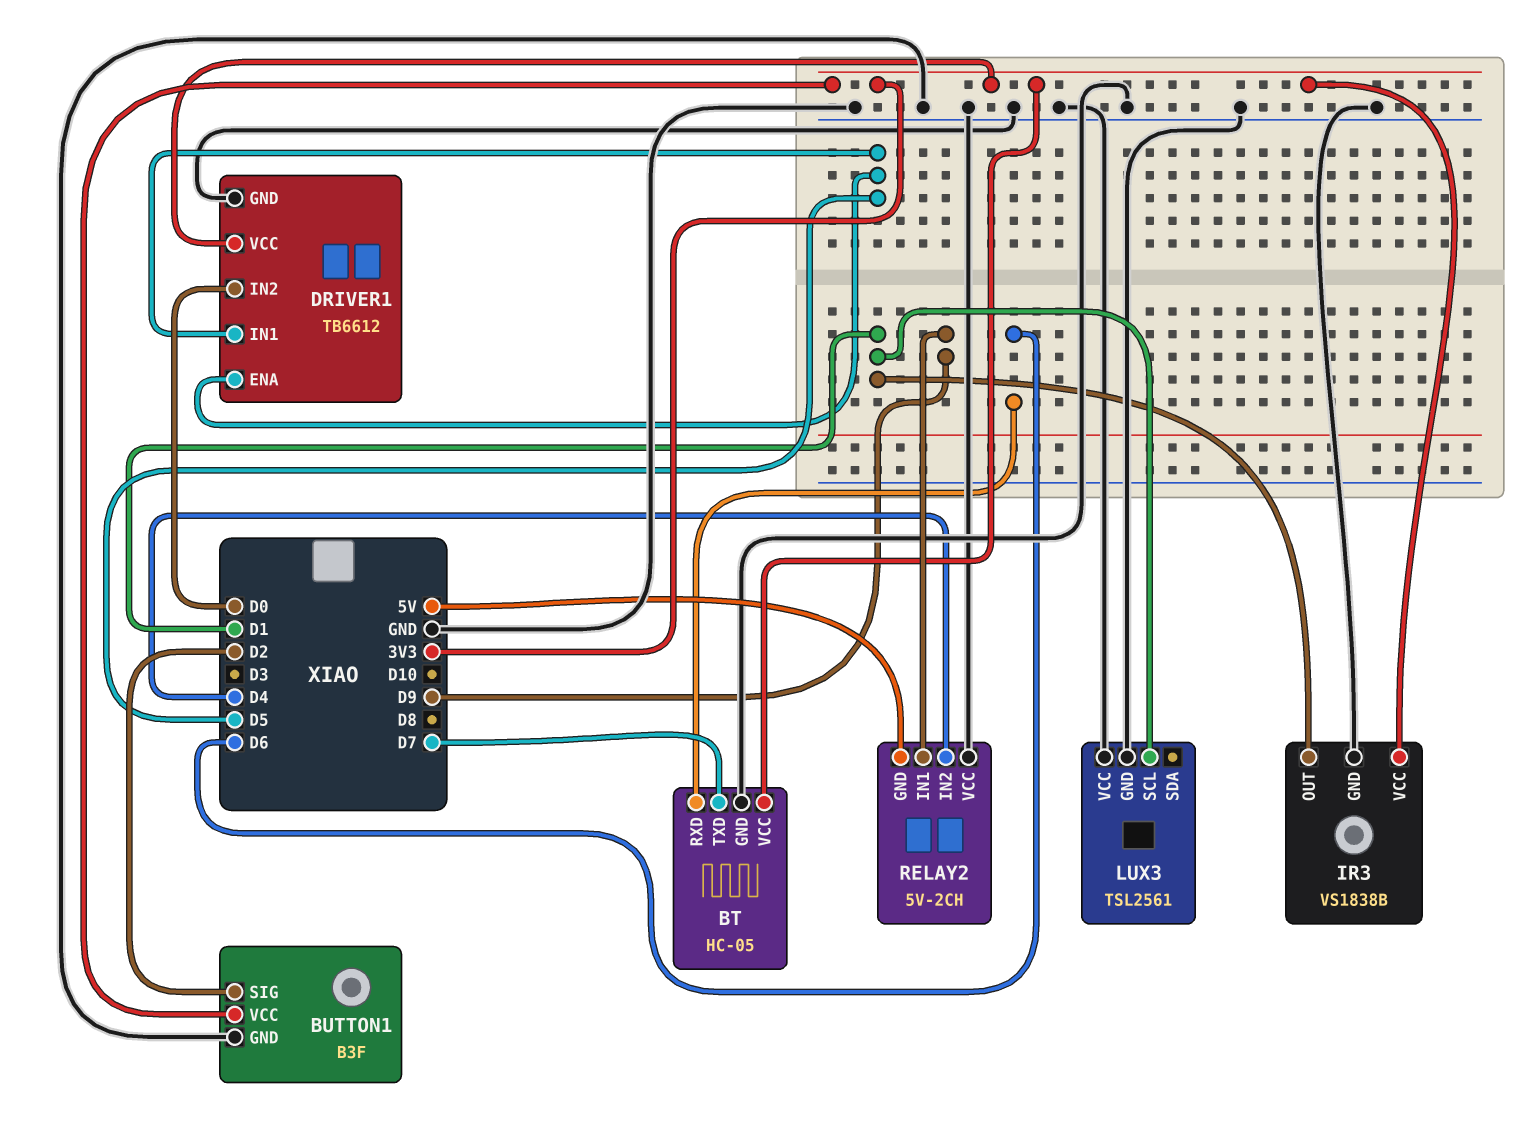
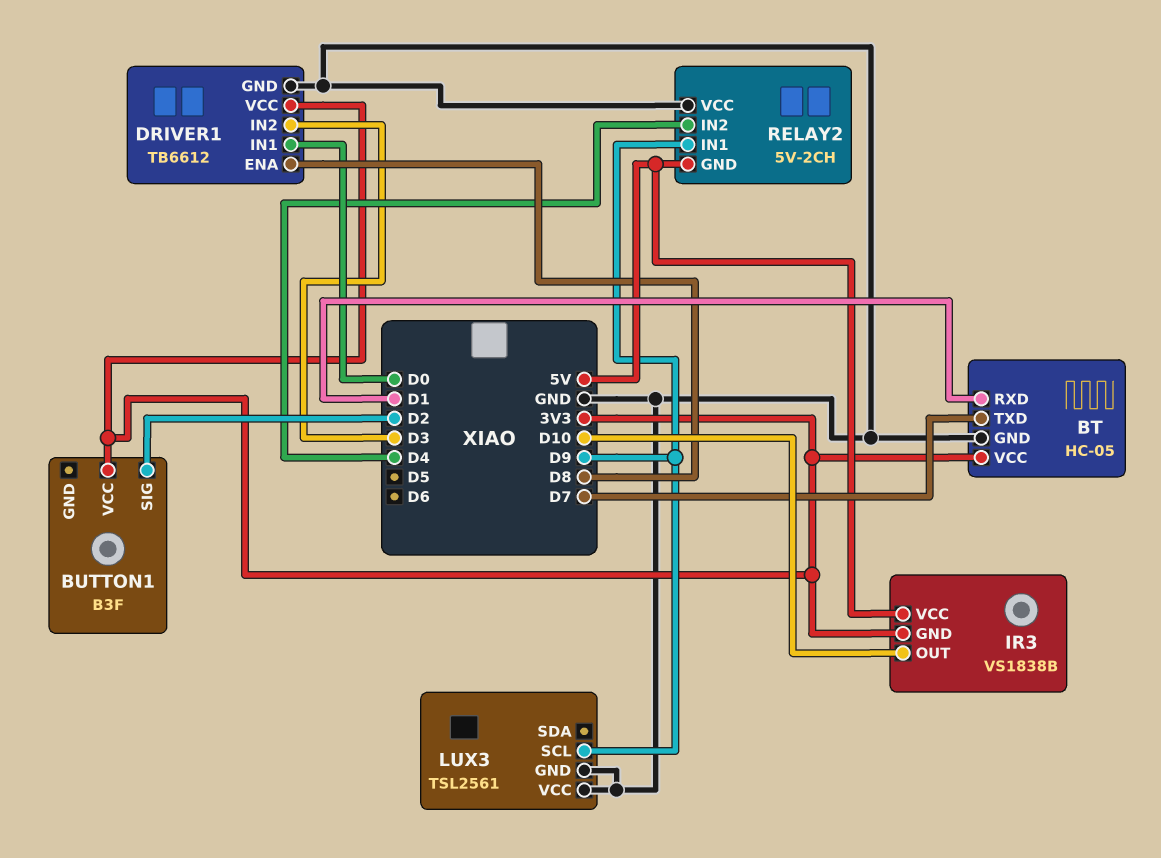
BT pin RXD: D6 -> D1
BUTTON1 pin GND: GND -> none
DRIVER1 pin ENA: D5 -> D8
DRIVER1 pin IN1: D5 -> D0
DRIVER1 pin IN2: D0 -> D3
IR3 pin GND: GND -> 3V3
IR3 pin OUT: D1 -> D10
IR3 pin VCC: 3V3 -> 5V
LUX3 pin SCL: D1 -> D9

